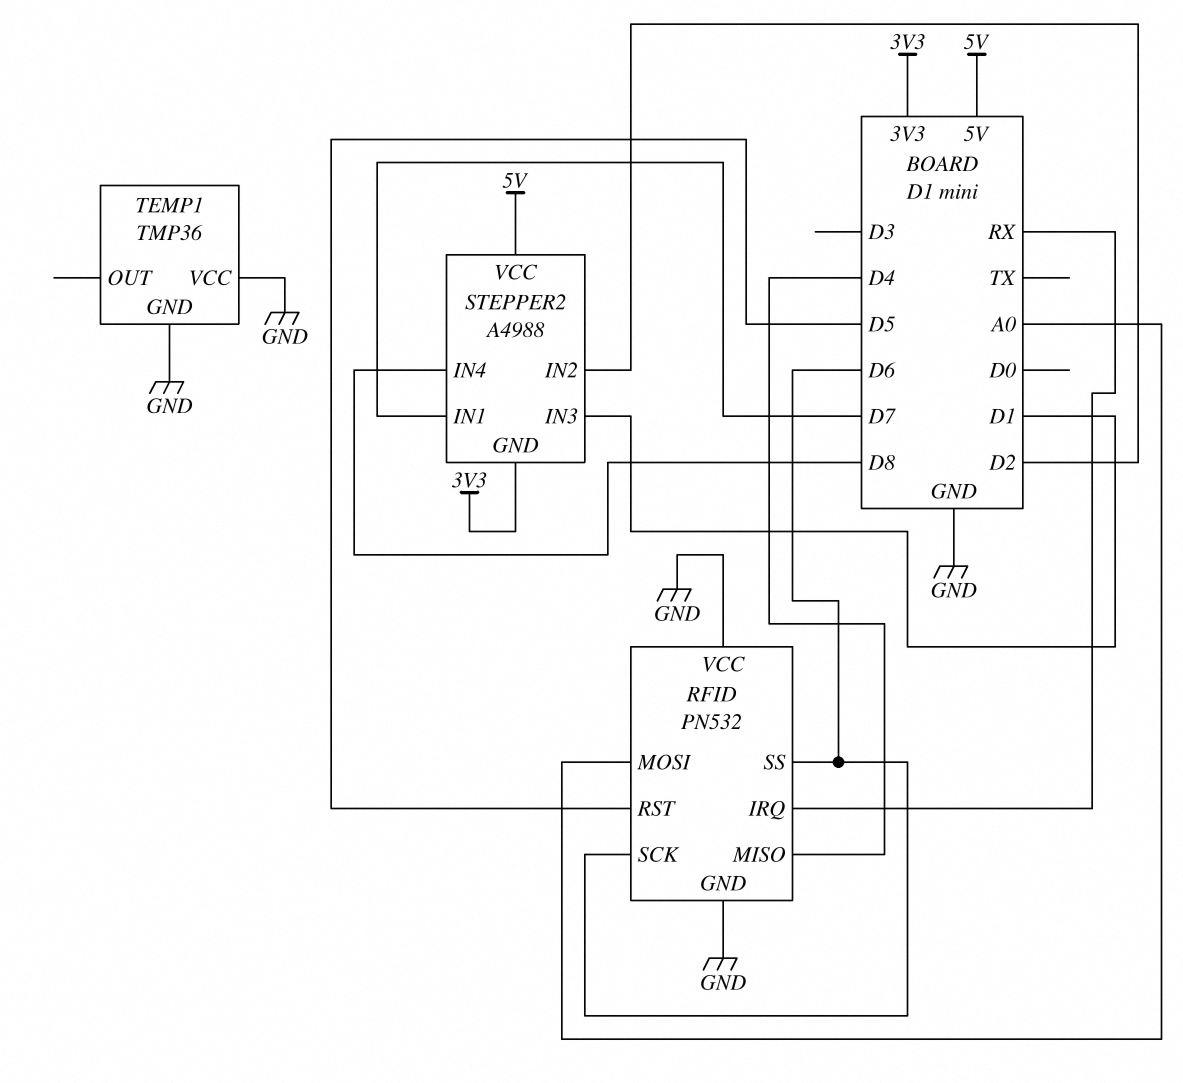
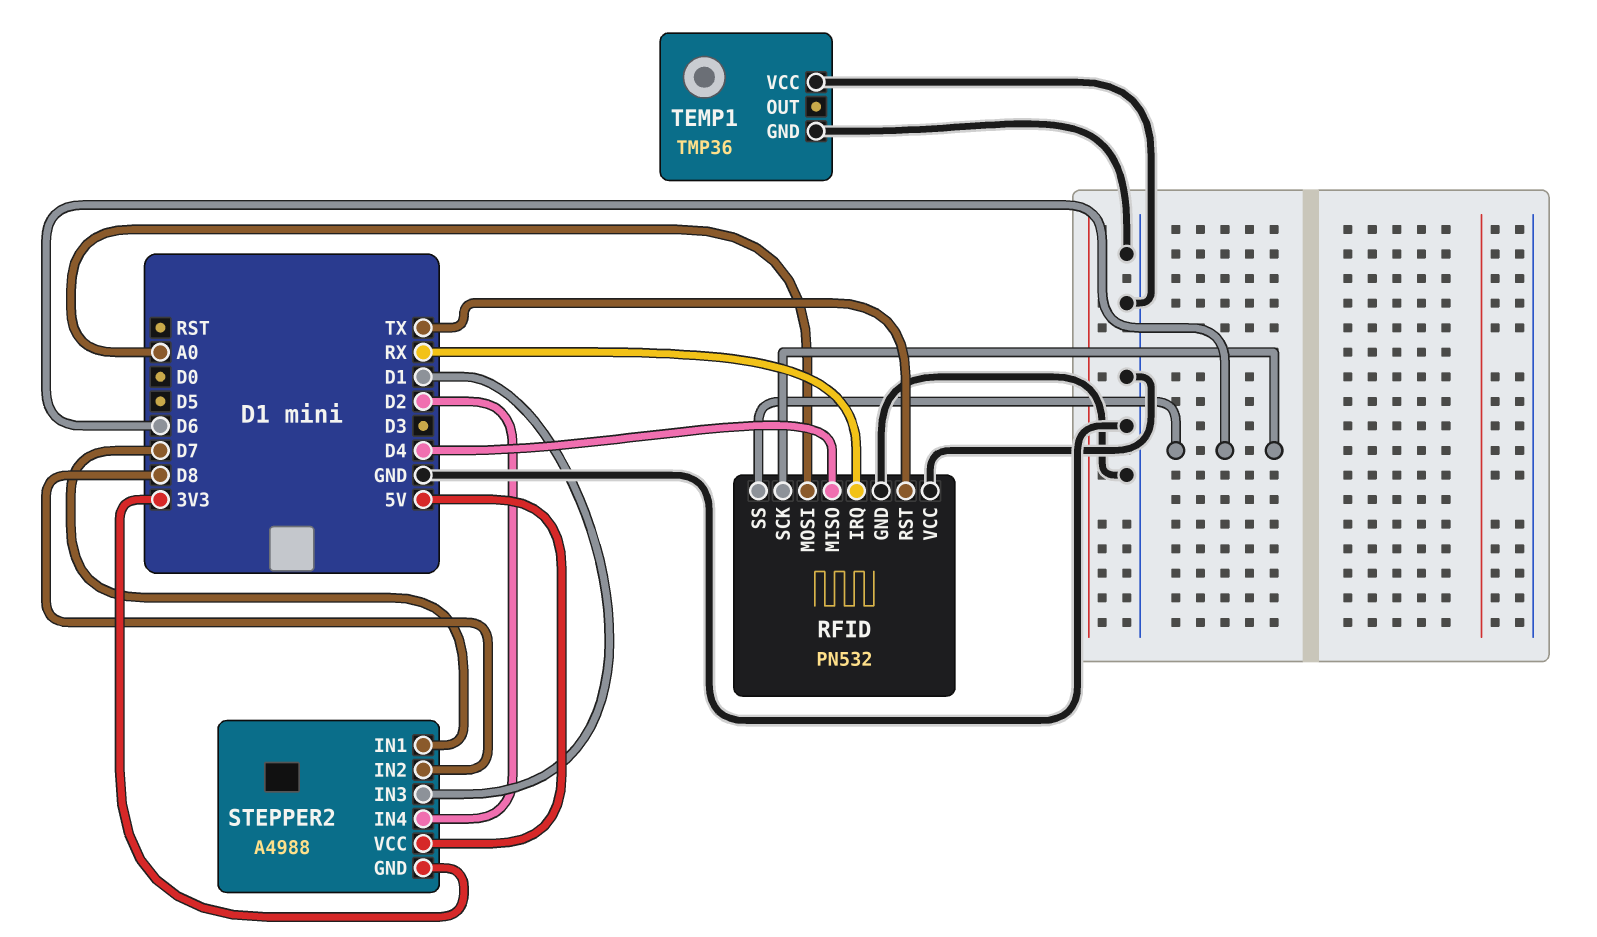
RFID pin RST: D5 -> TX
STEPPER2 pin IN2: D2 -> D8
STEPPER2 pin IN4: D8 -> D2

